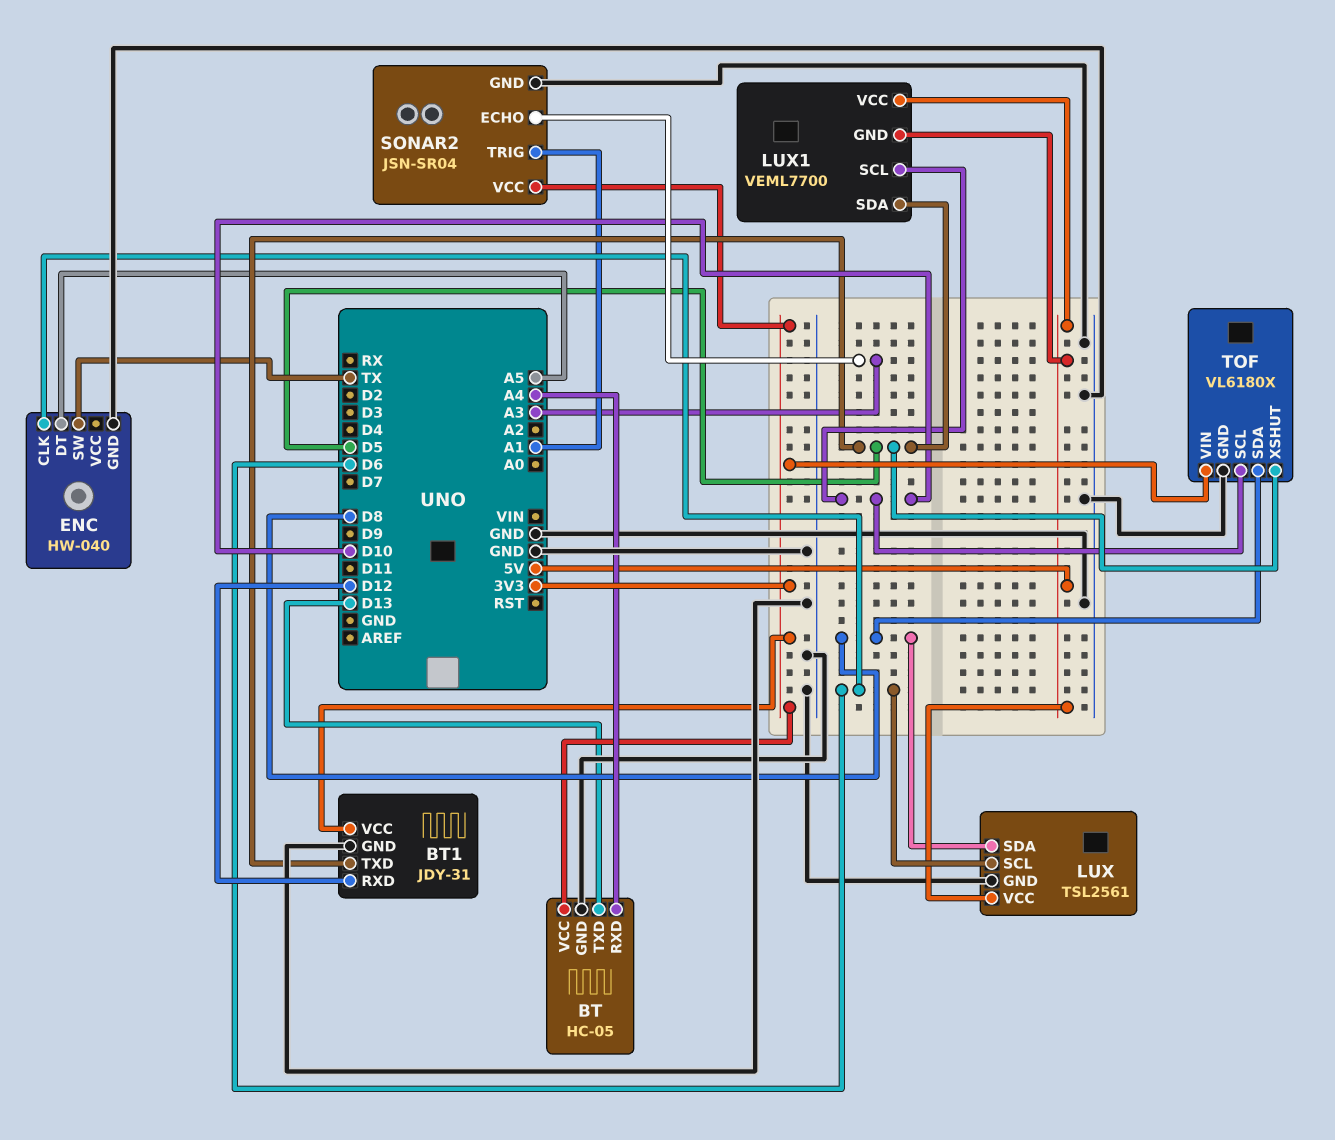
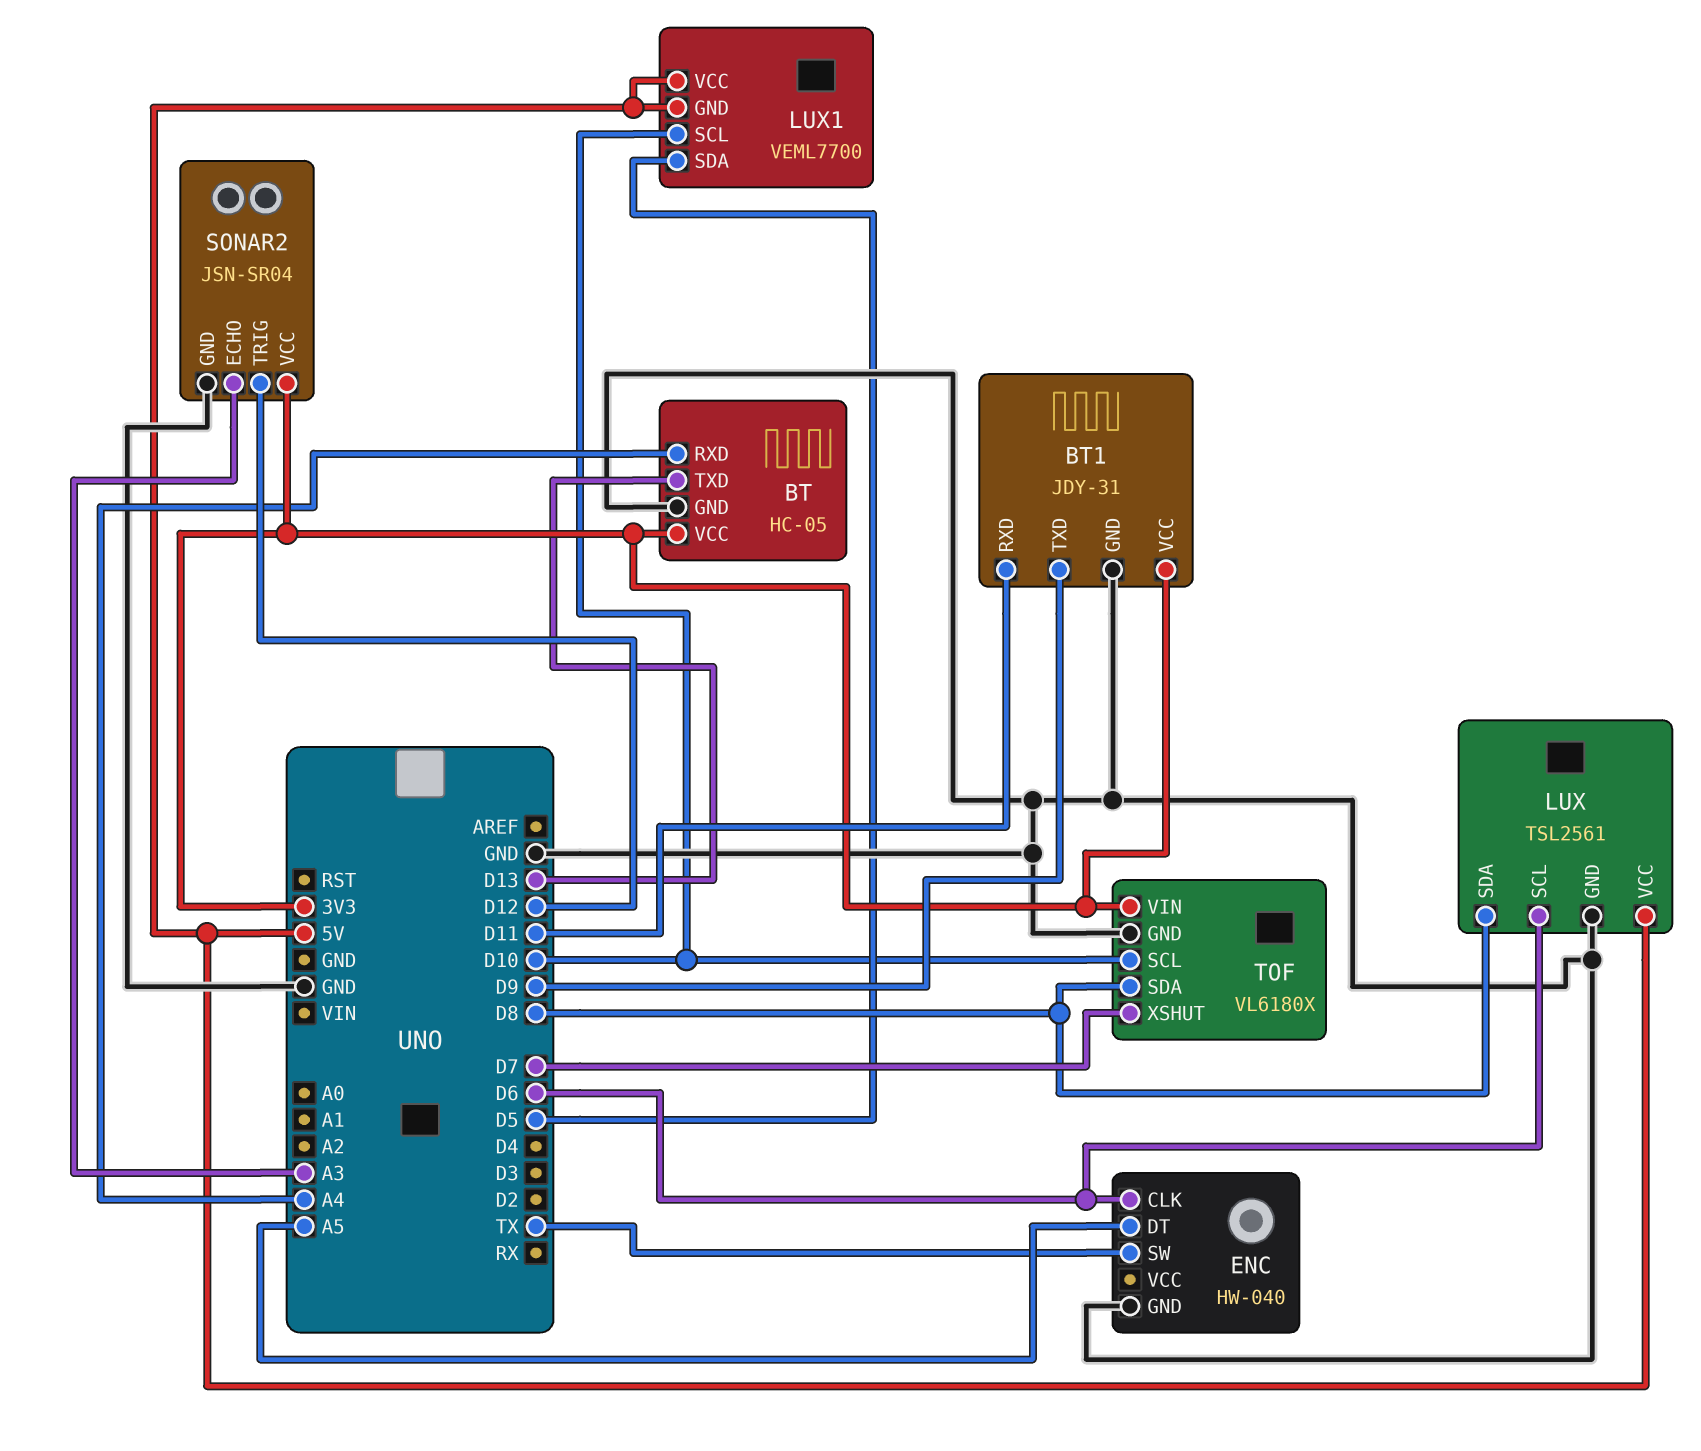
BT1 pin RXD: D12 -> D11
BT1 pin TXD: D5 -> D9
SONAR2 pin TRIG: A1 -> D12
TOF pin XSHUT: D5 -> D7

